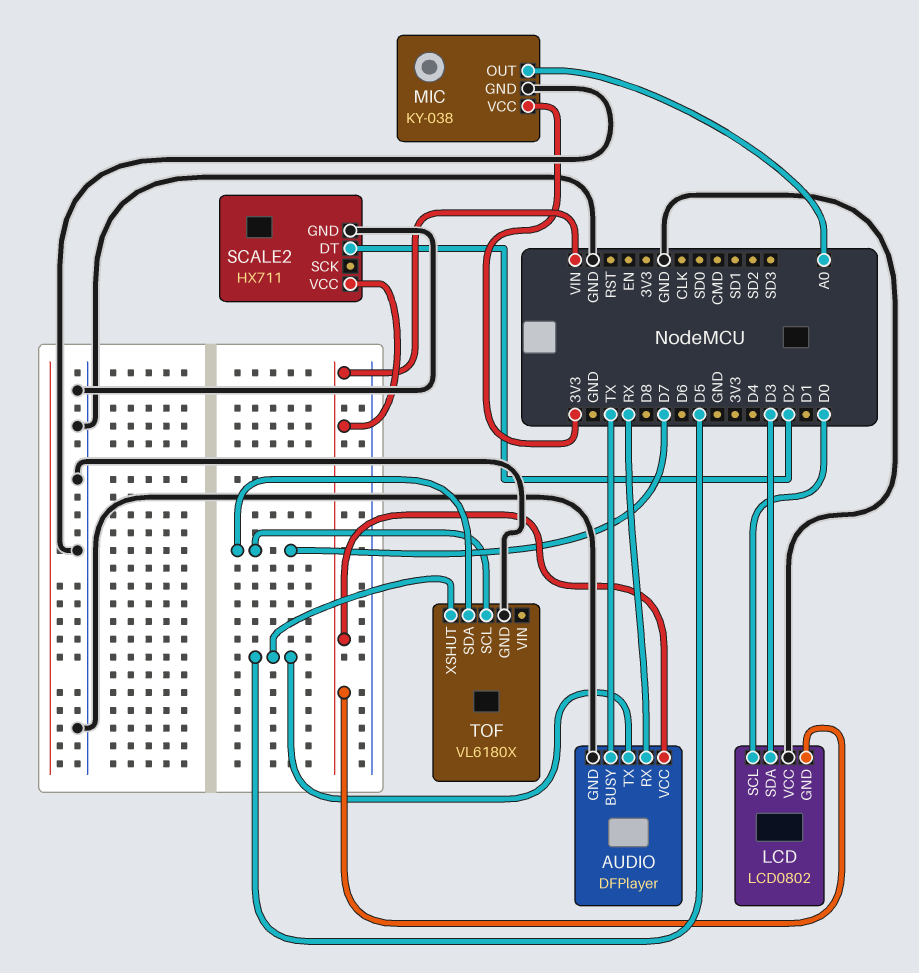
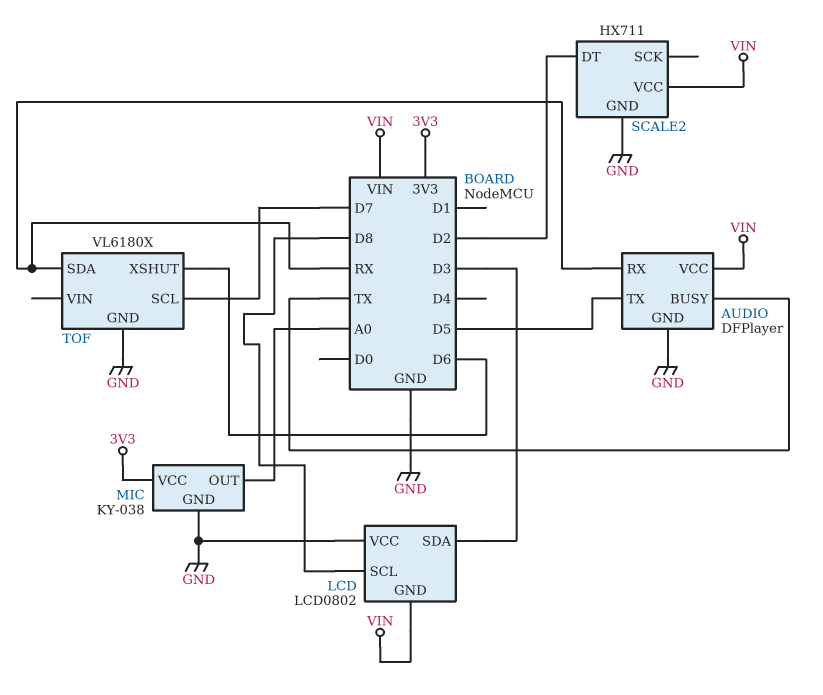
LCD pin SCL: D0 -> D8
TOF pin SDA: D7 -> RX
TOF pin XSHUT: D5 -> D6

